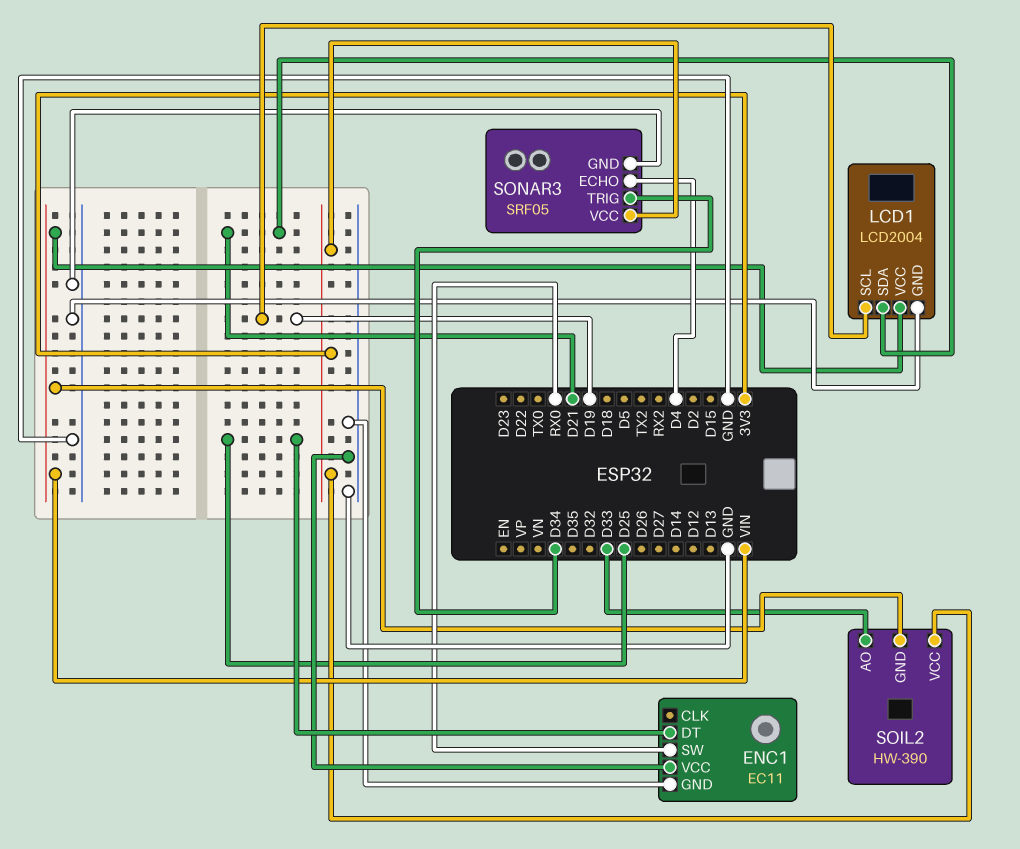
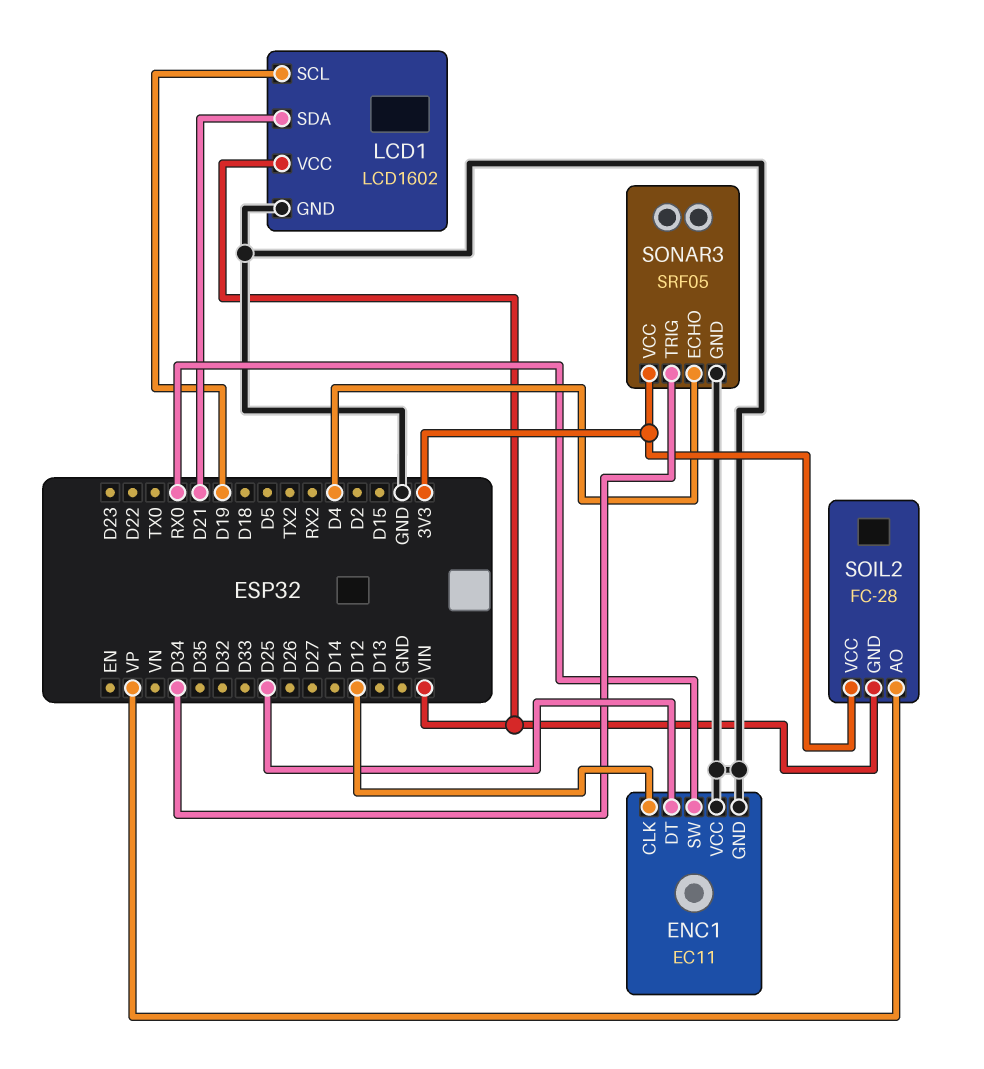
ENC1 pin CLK: none -> D12
LCD1: LCD2004 -> LCD1602
SOIL2: HW-390 -> FC-28
SOIL2 pin AO: D33 -> VP

